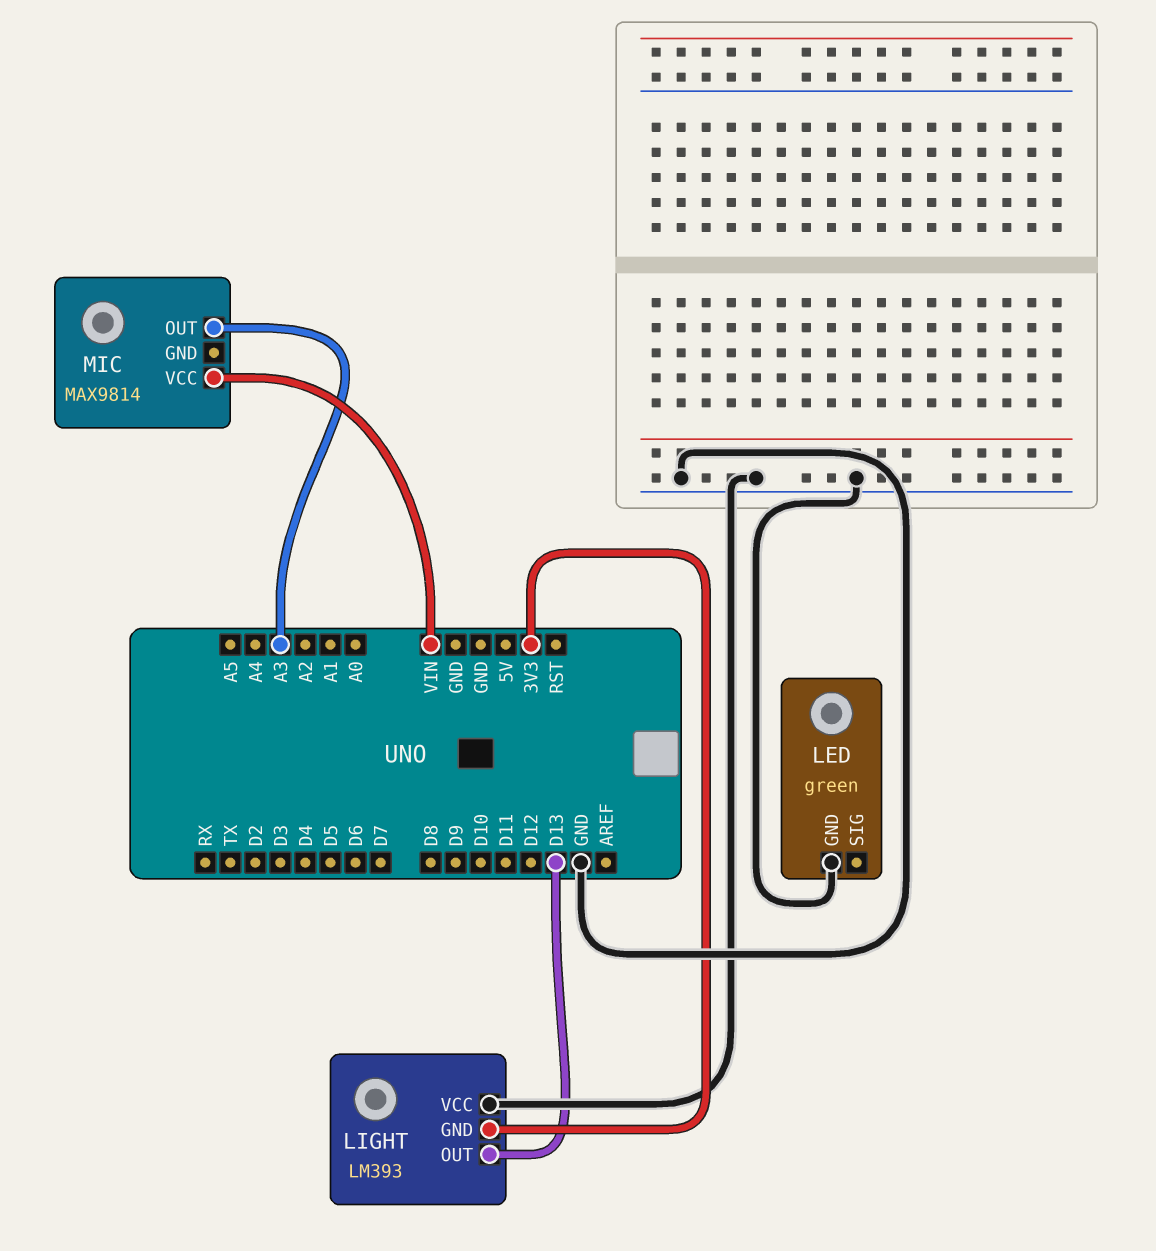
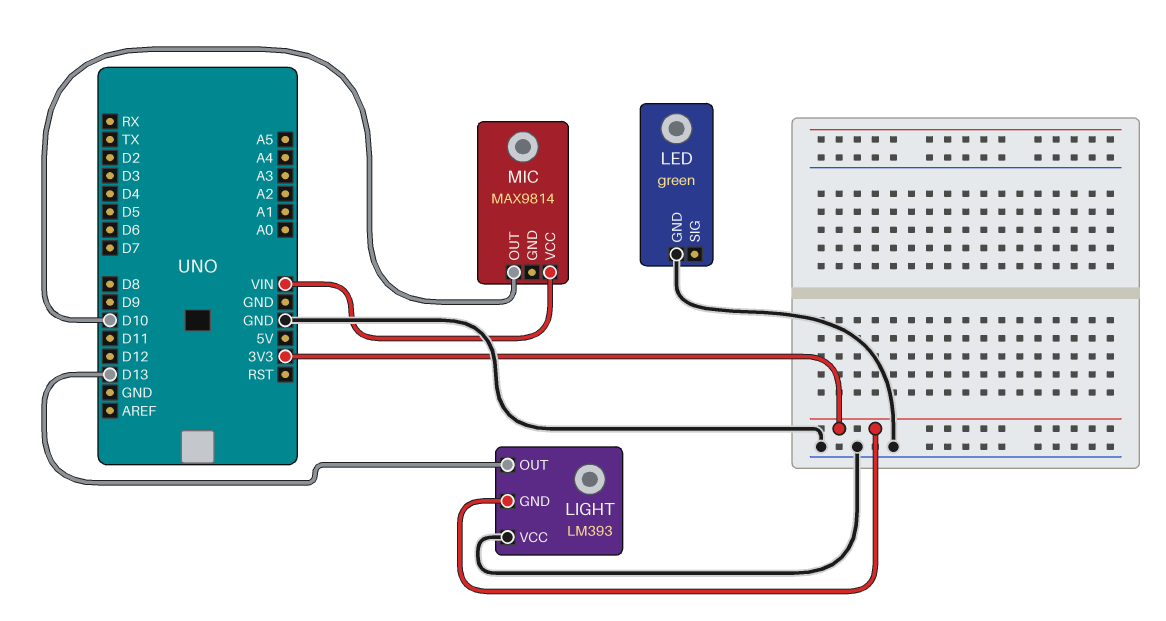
MIC pin OUT: A3 -> D10

